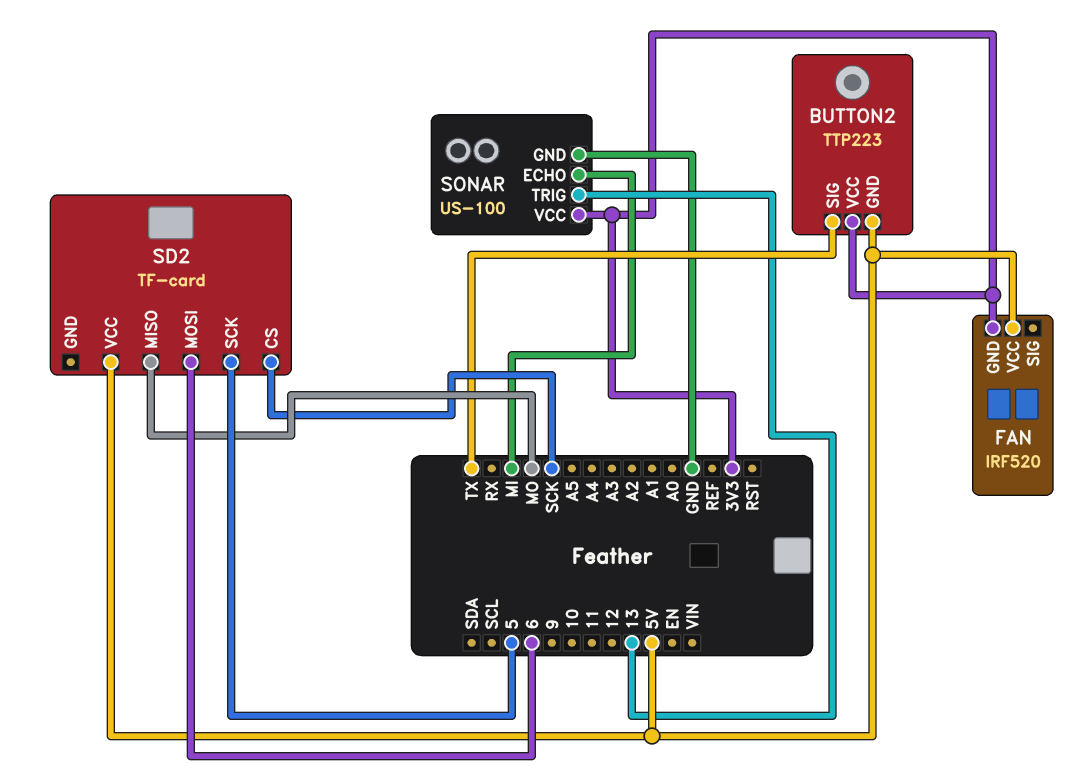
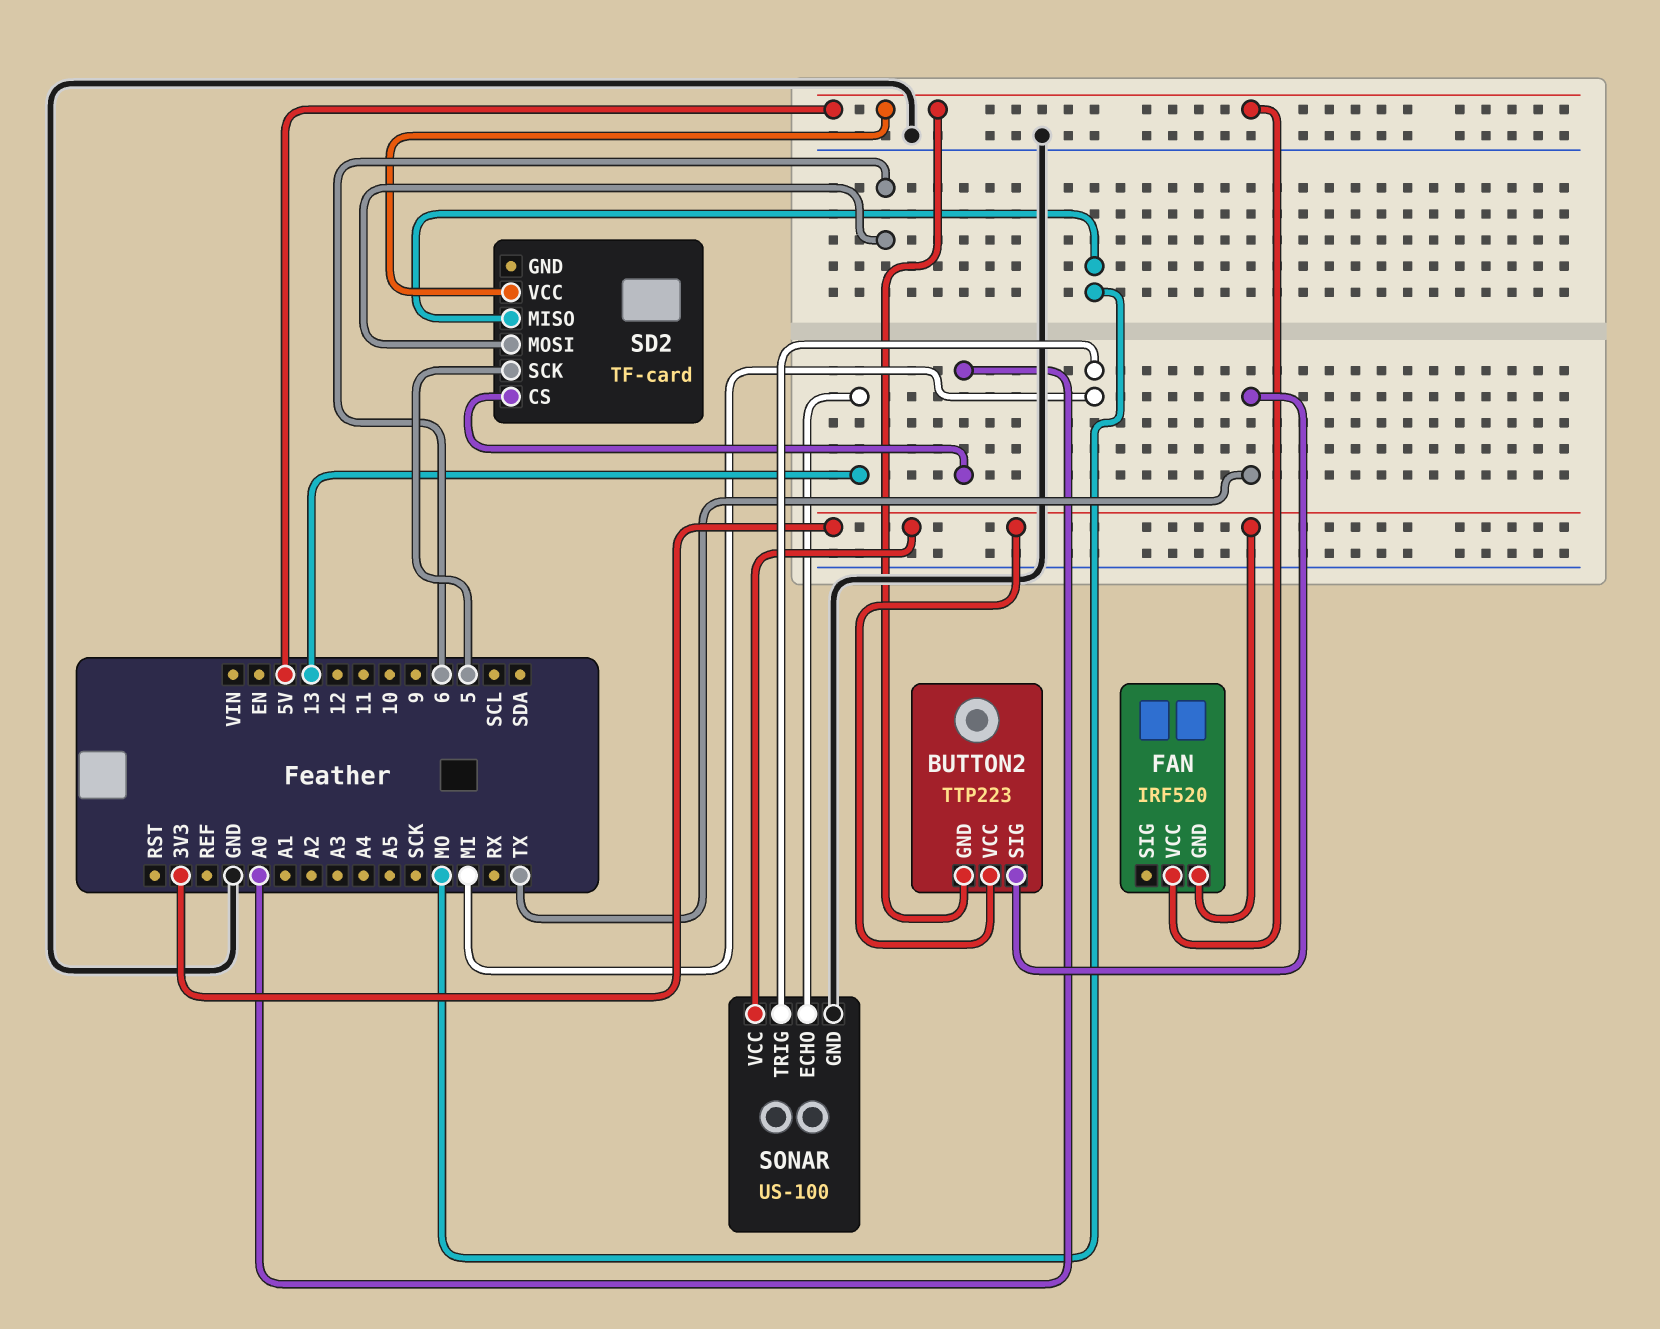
SD2 pin CS: SCK -> A0
SONAR pin ECHO: MI -> 13
SONAR pin TRIG: 13 -> MI

